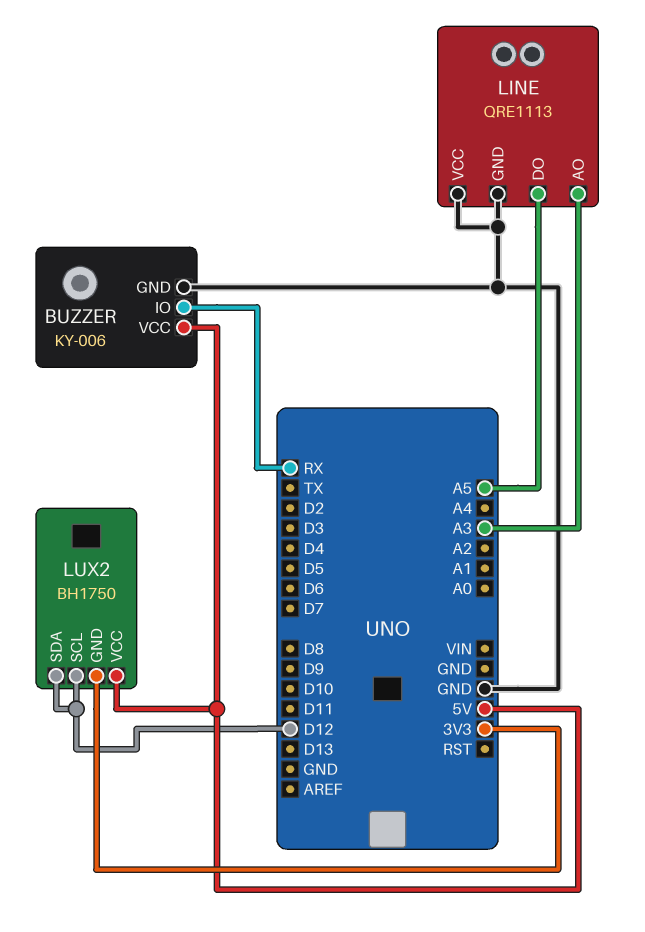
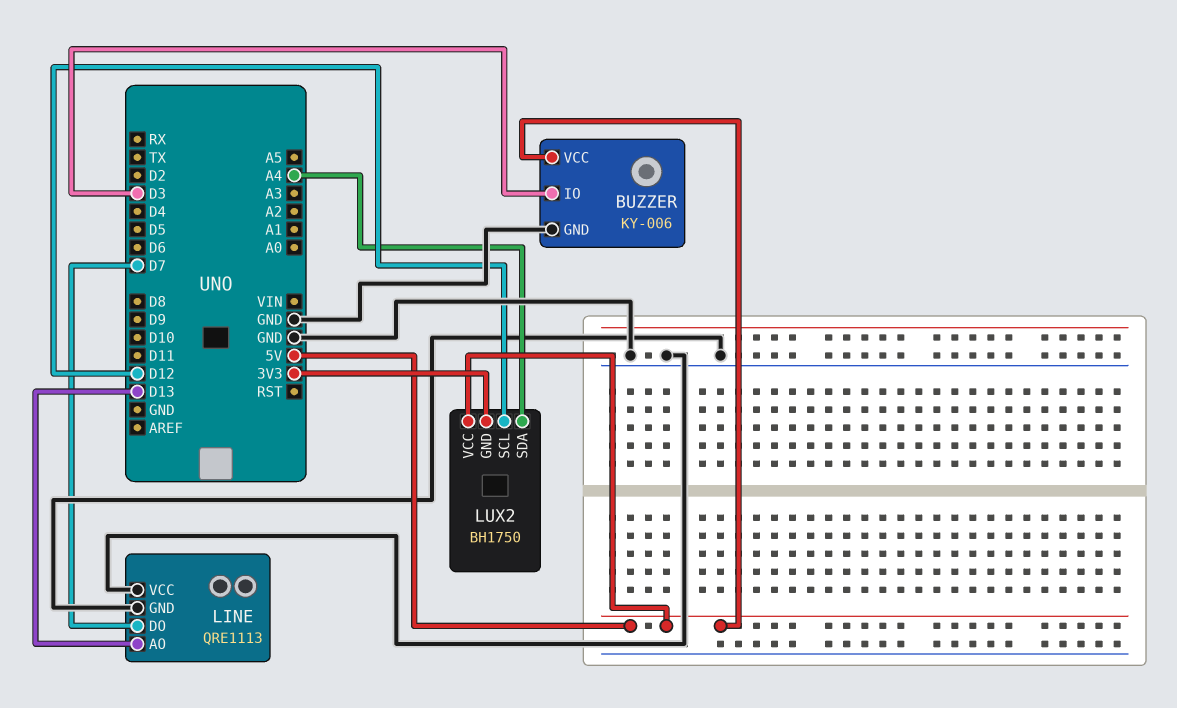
BUZZER pin IO: RX -> D3
LINE pin AO: A3 -> D13
LINE pin DO: A5 -> D7
LUX2 pin SDA: D12 -> A4

